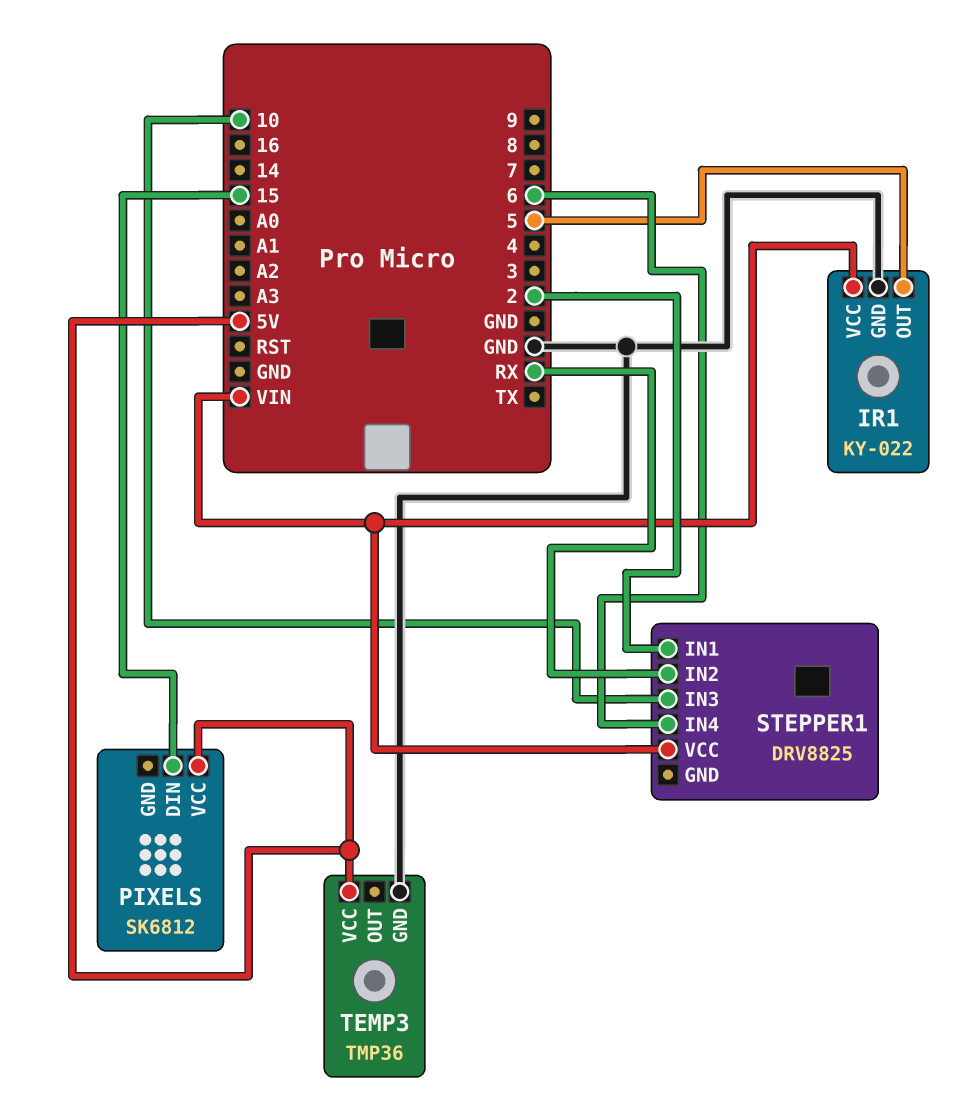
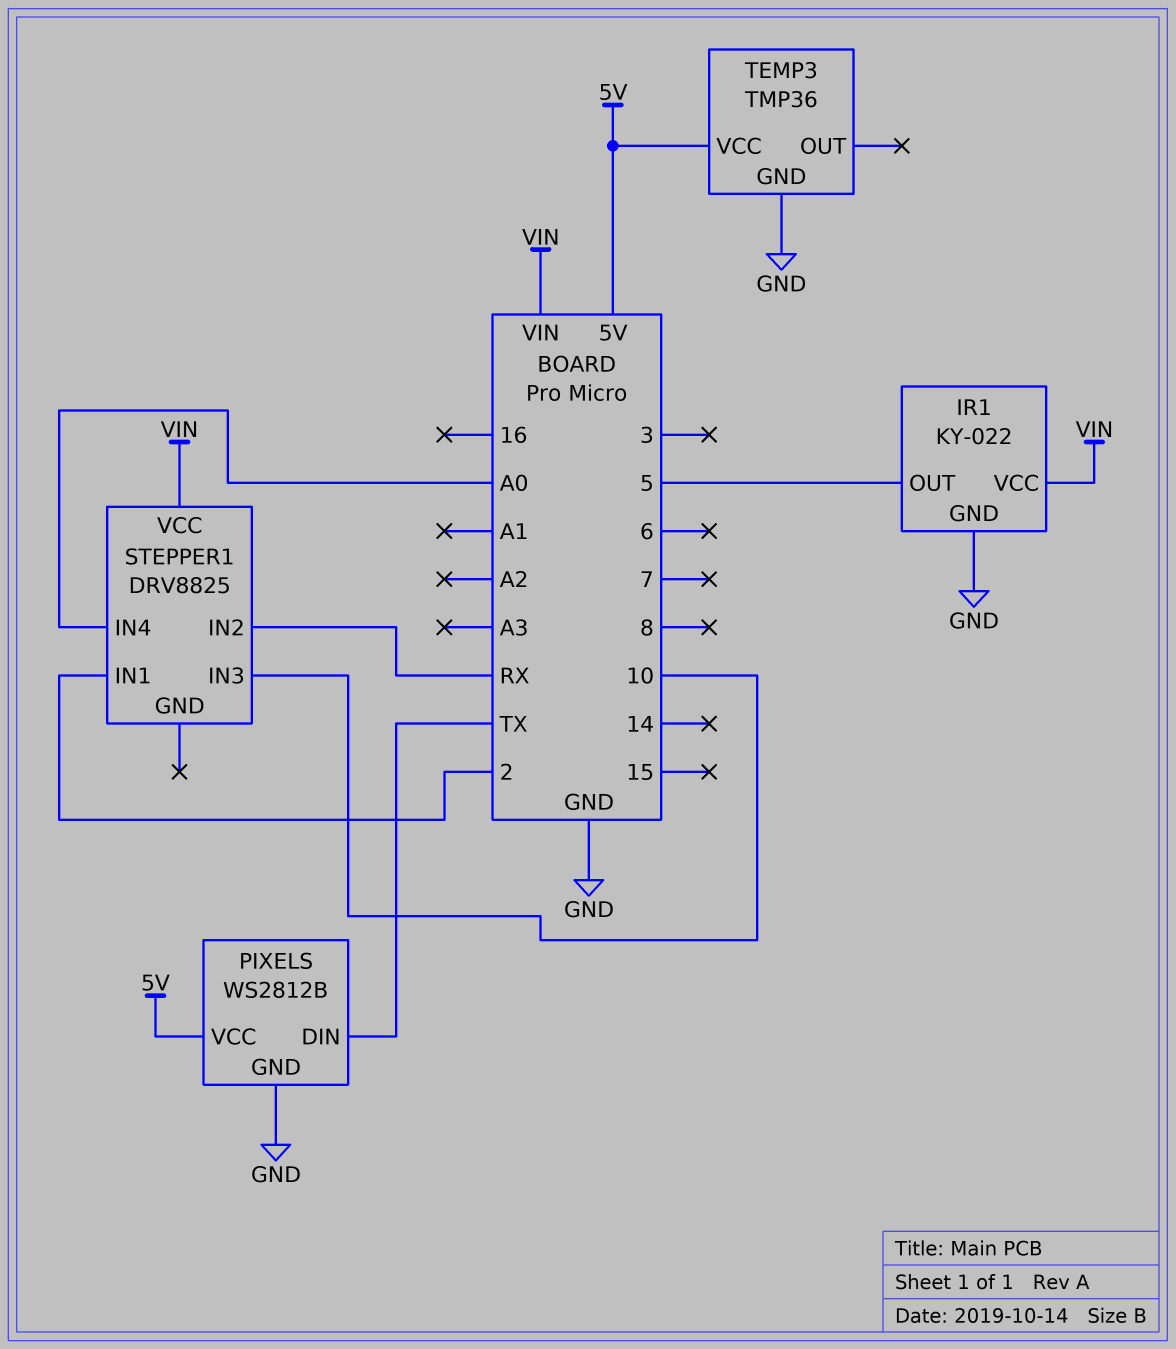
PIXELS: SK6812 -> WS2812B
PIXELS pin DIN: 15 -> TX
PIXELS pin GND: none -> GND
STEPPER1 pin IN4: 6 -> A0

